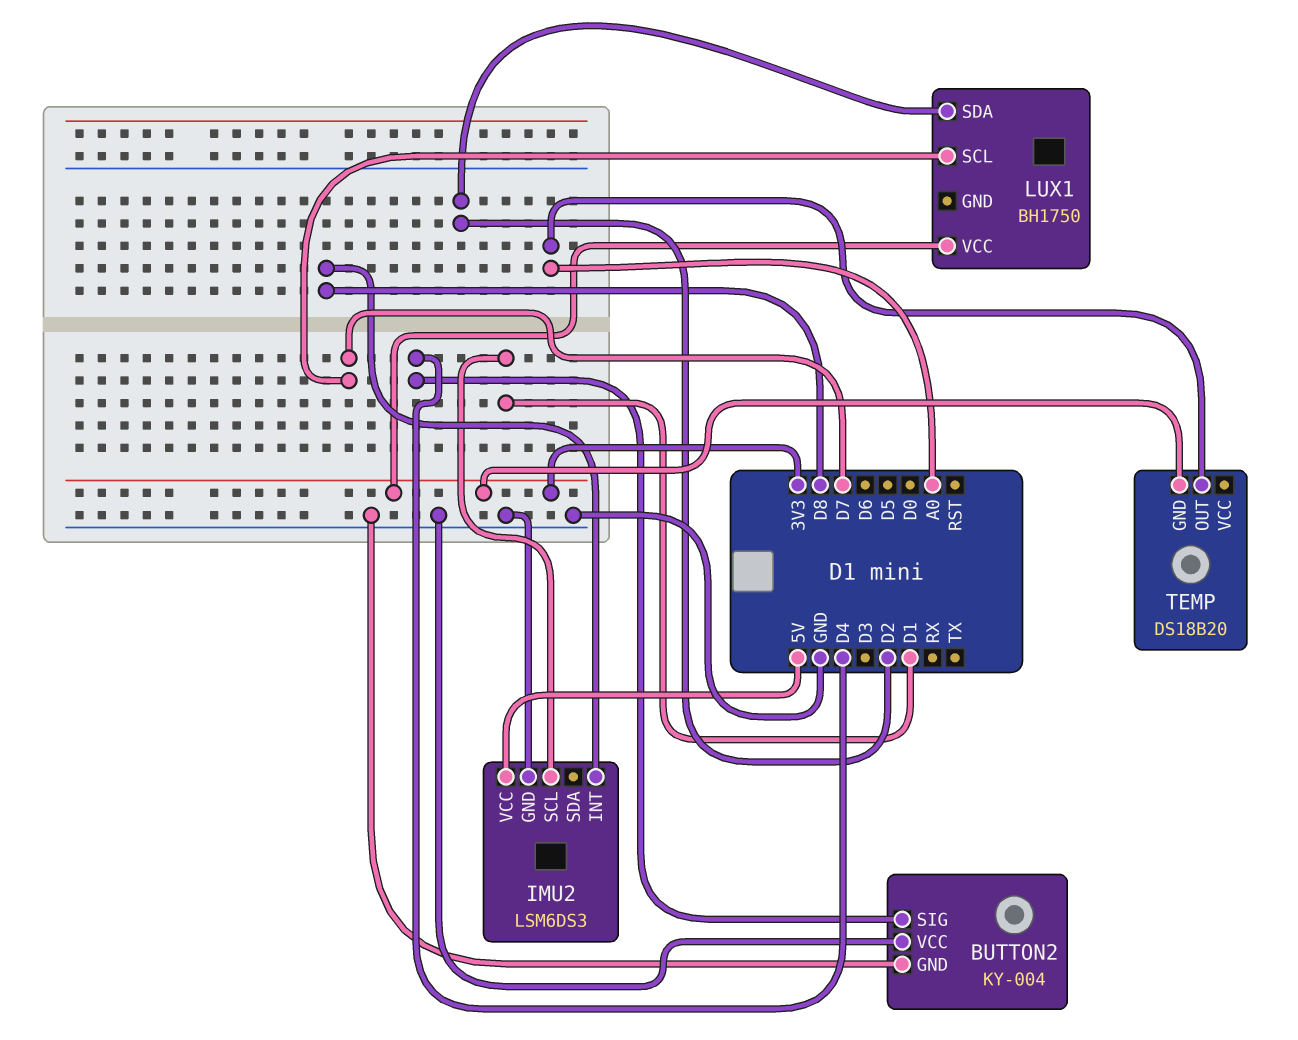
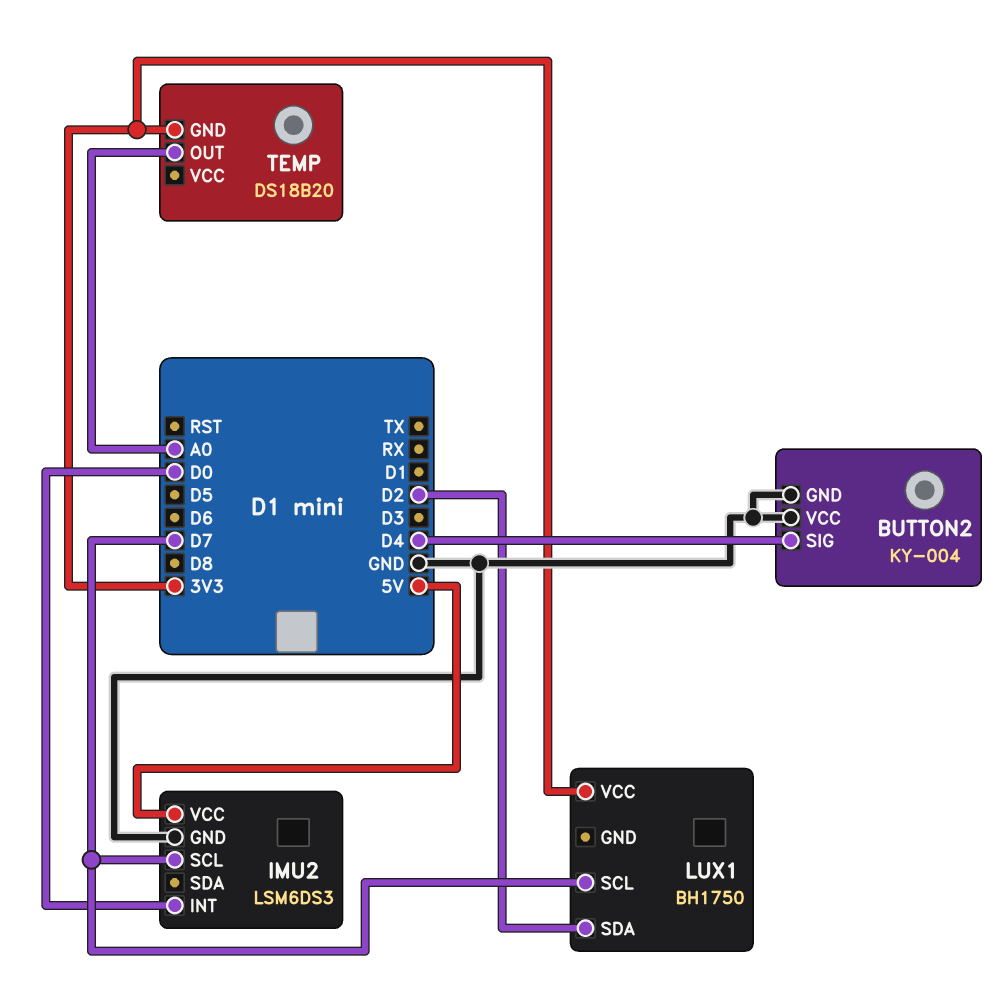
IMU2 pin INT: D8 -> D0
IMU2 pin SCL: D1 -> D7

